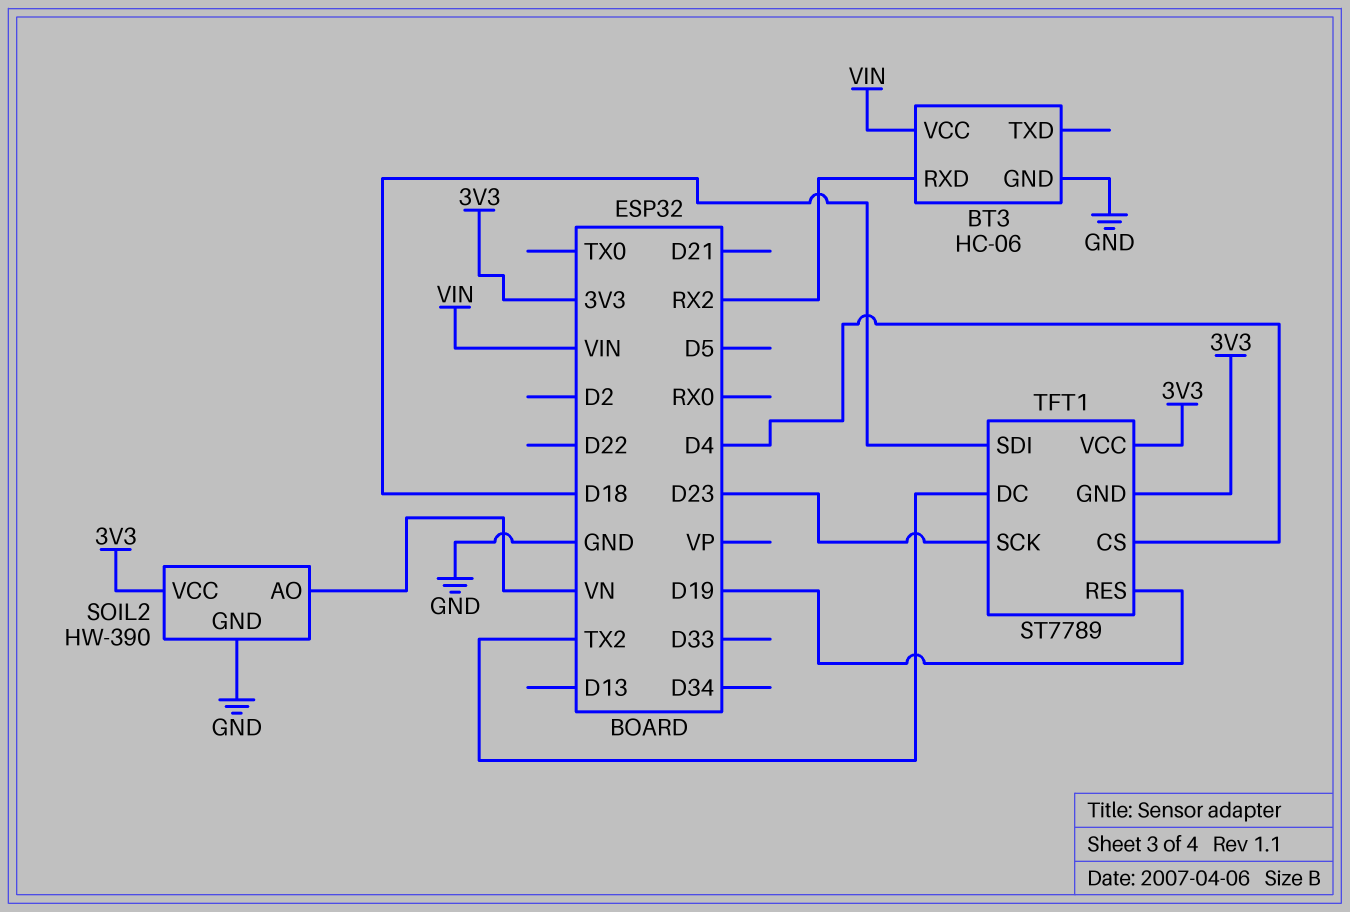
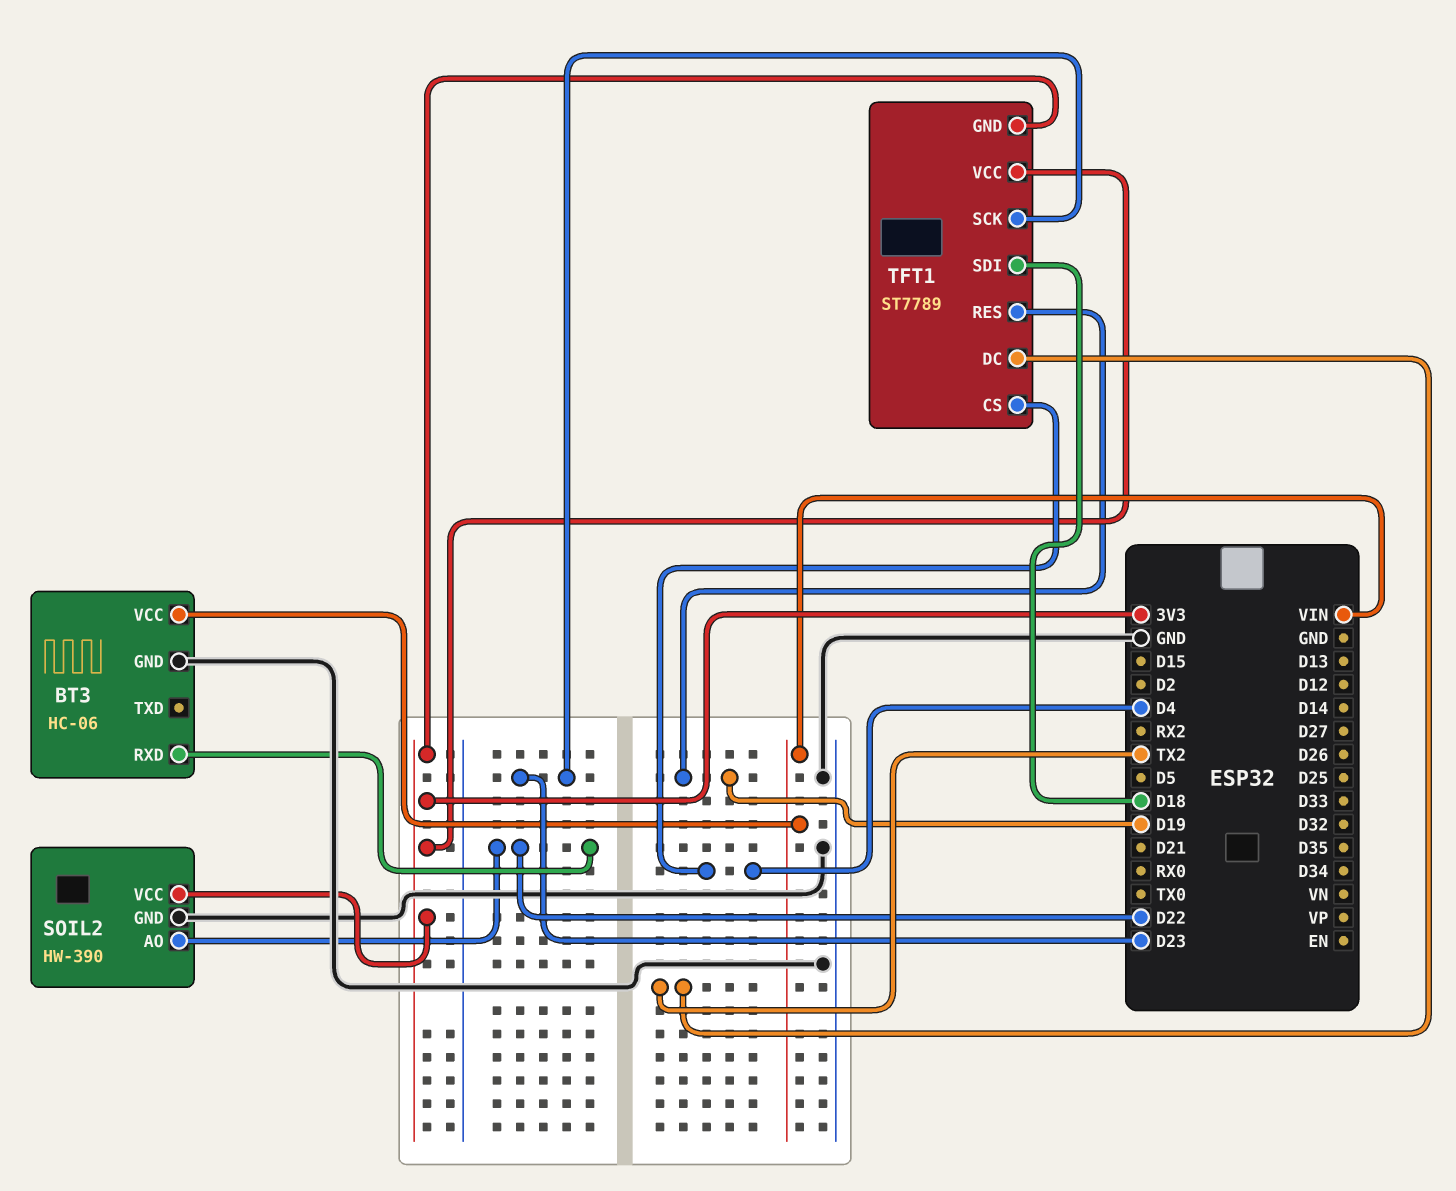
BT3 pin RXD: RX2 -> D22
SOIL2 pin AO: VN -> D22

